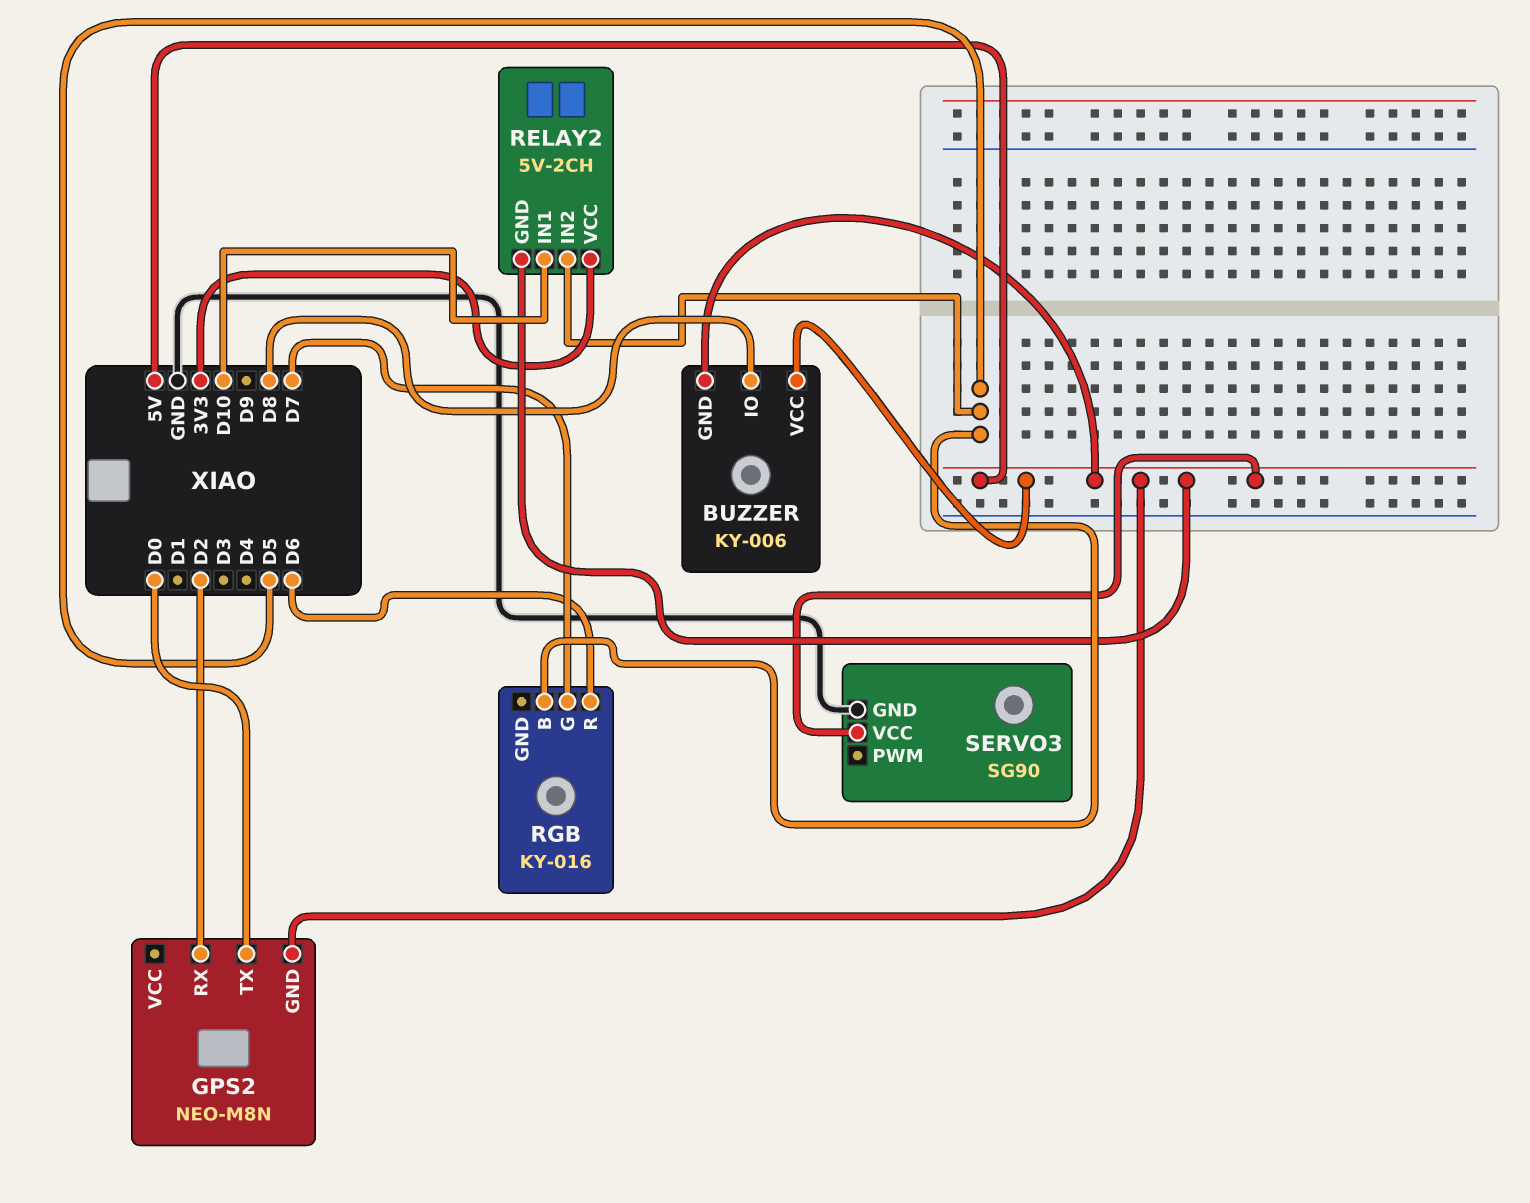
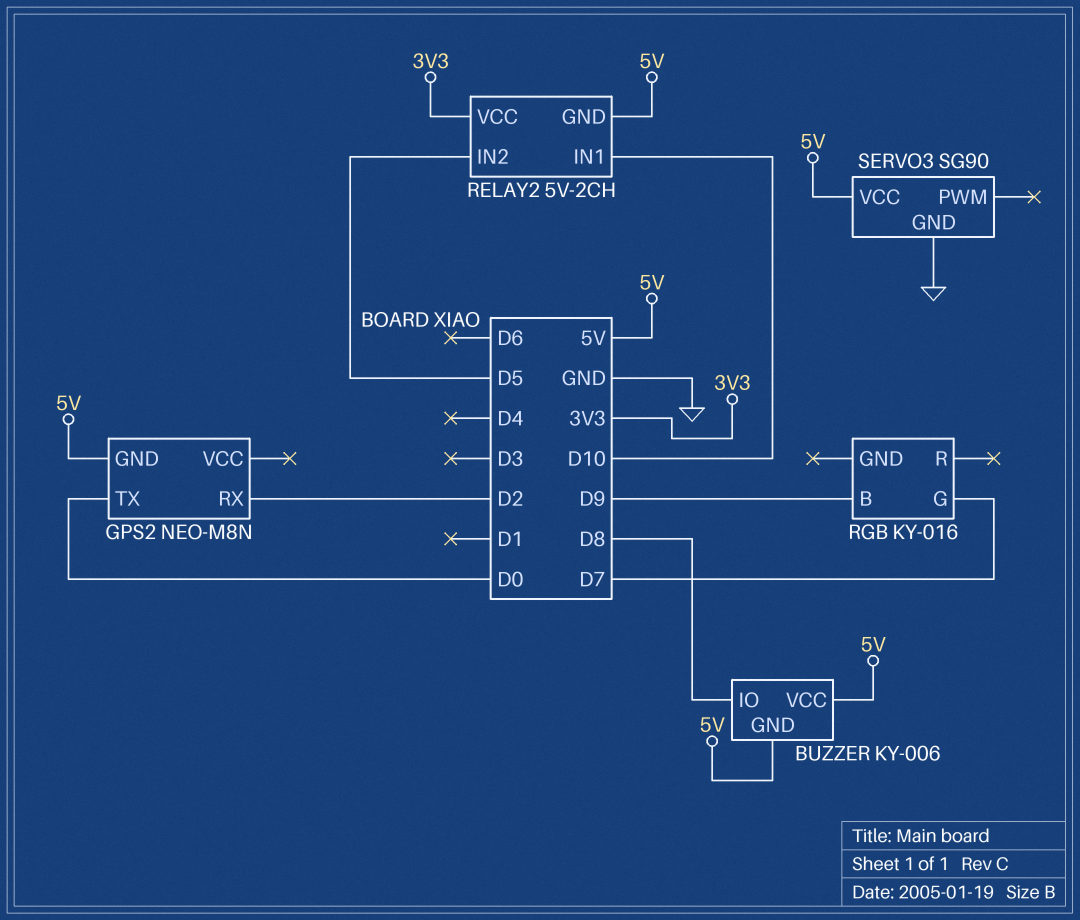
RGB pin B: D5 -> D9
RGB pin R: D6 -> none

